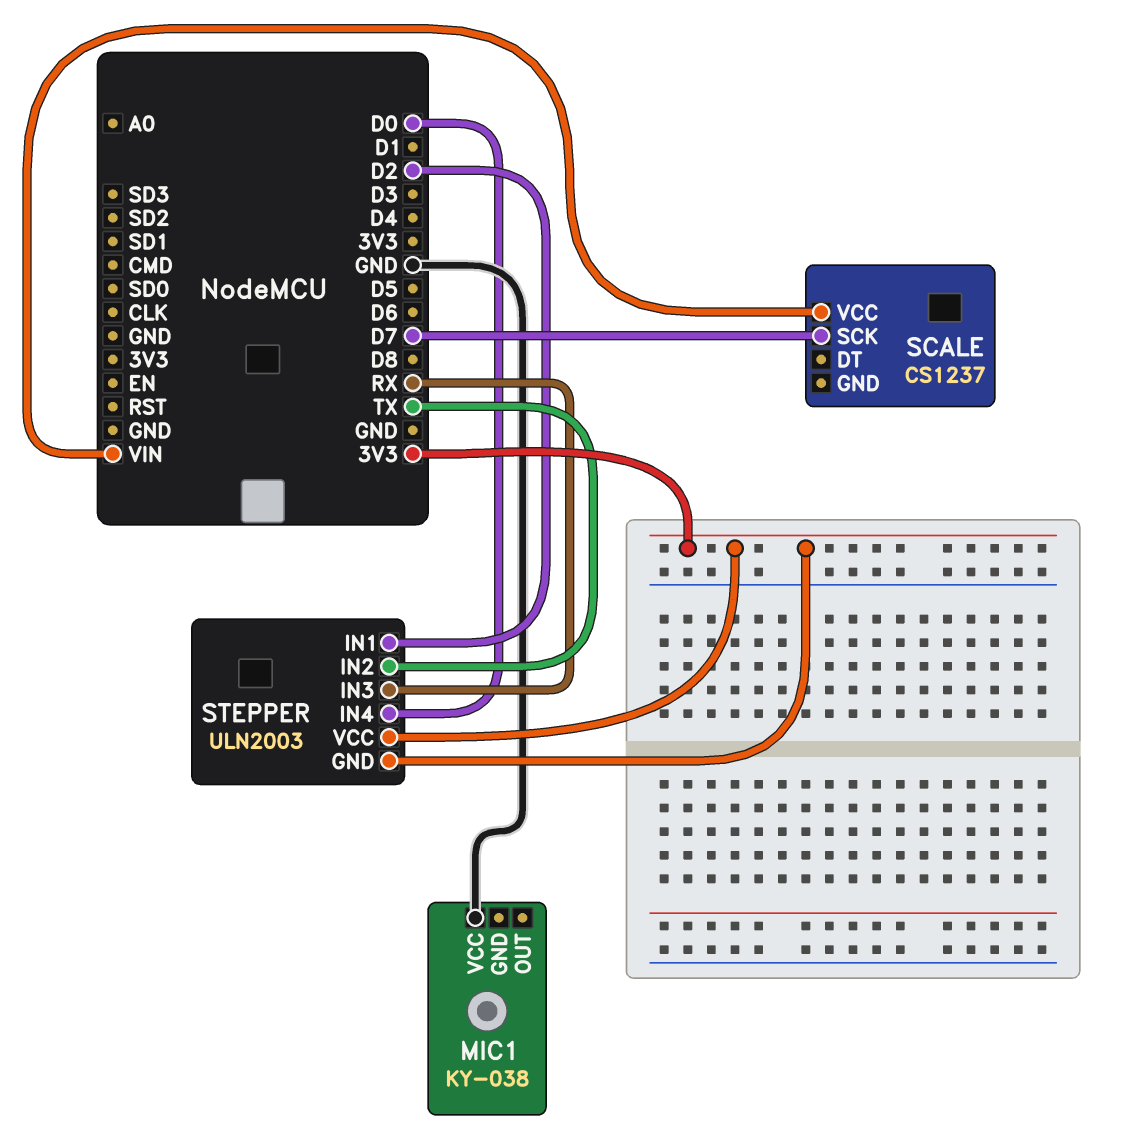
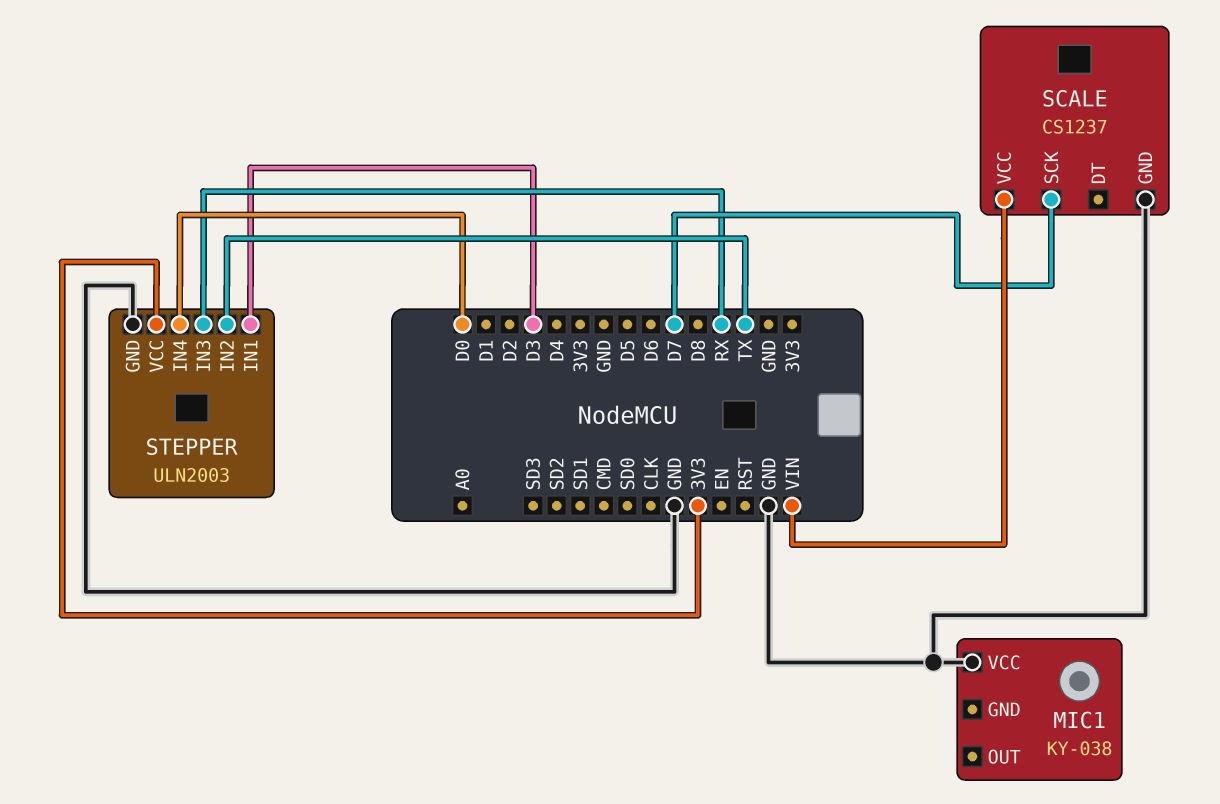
SCALE pin GND: none -> GND
STEPPER pin GND: 3V3 -> GND
STEPPER pin IN1: D2 -> D3

